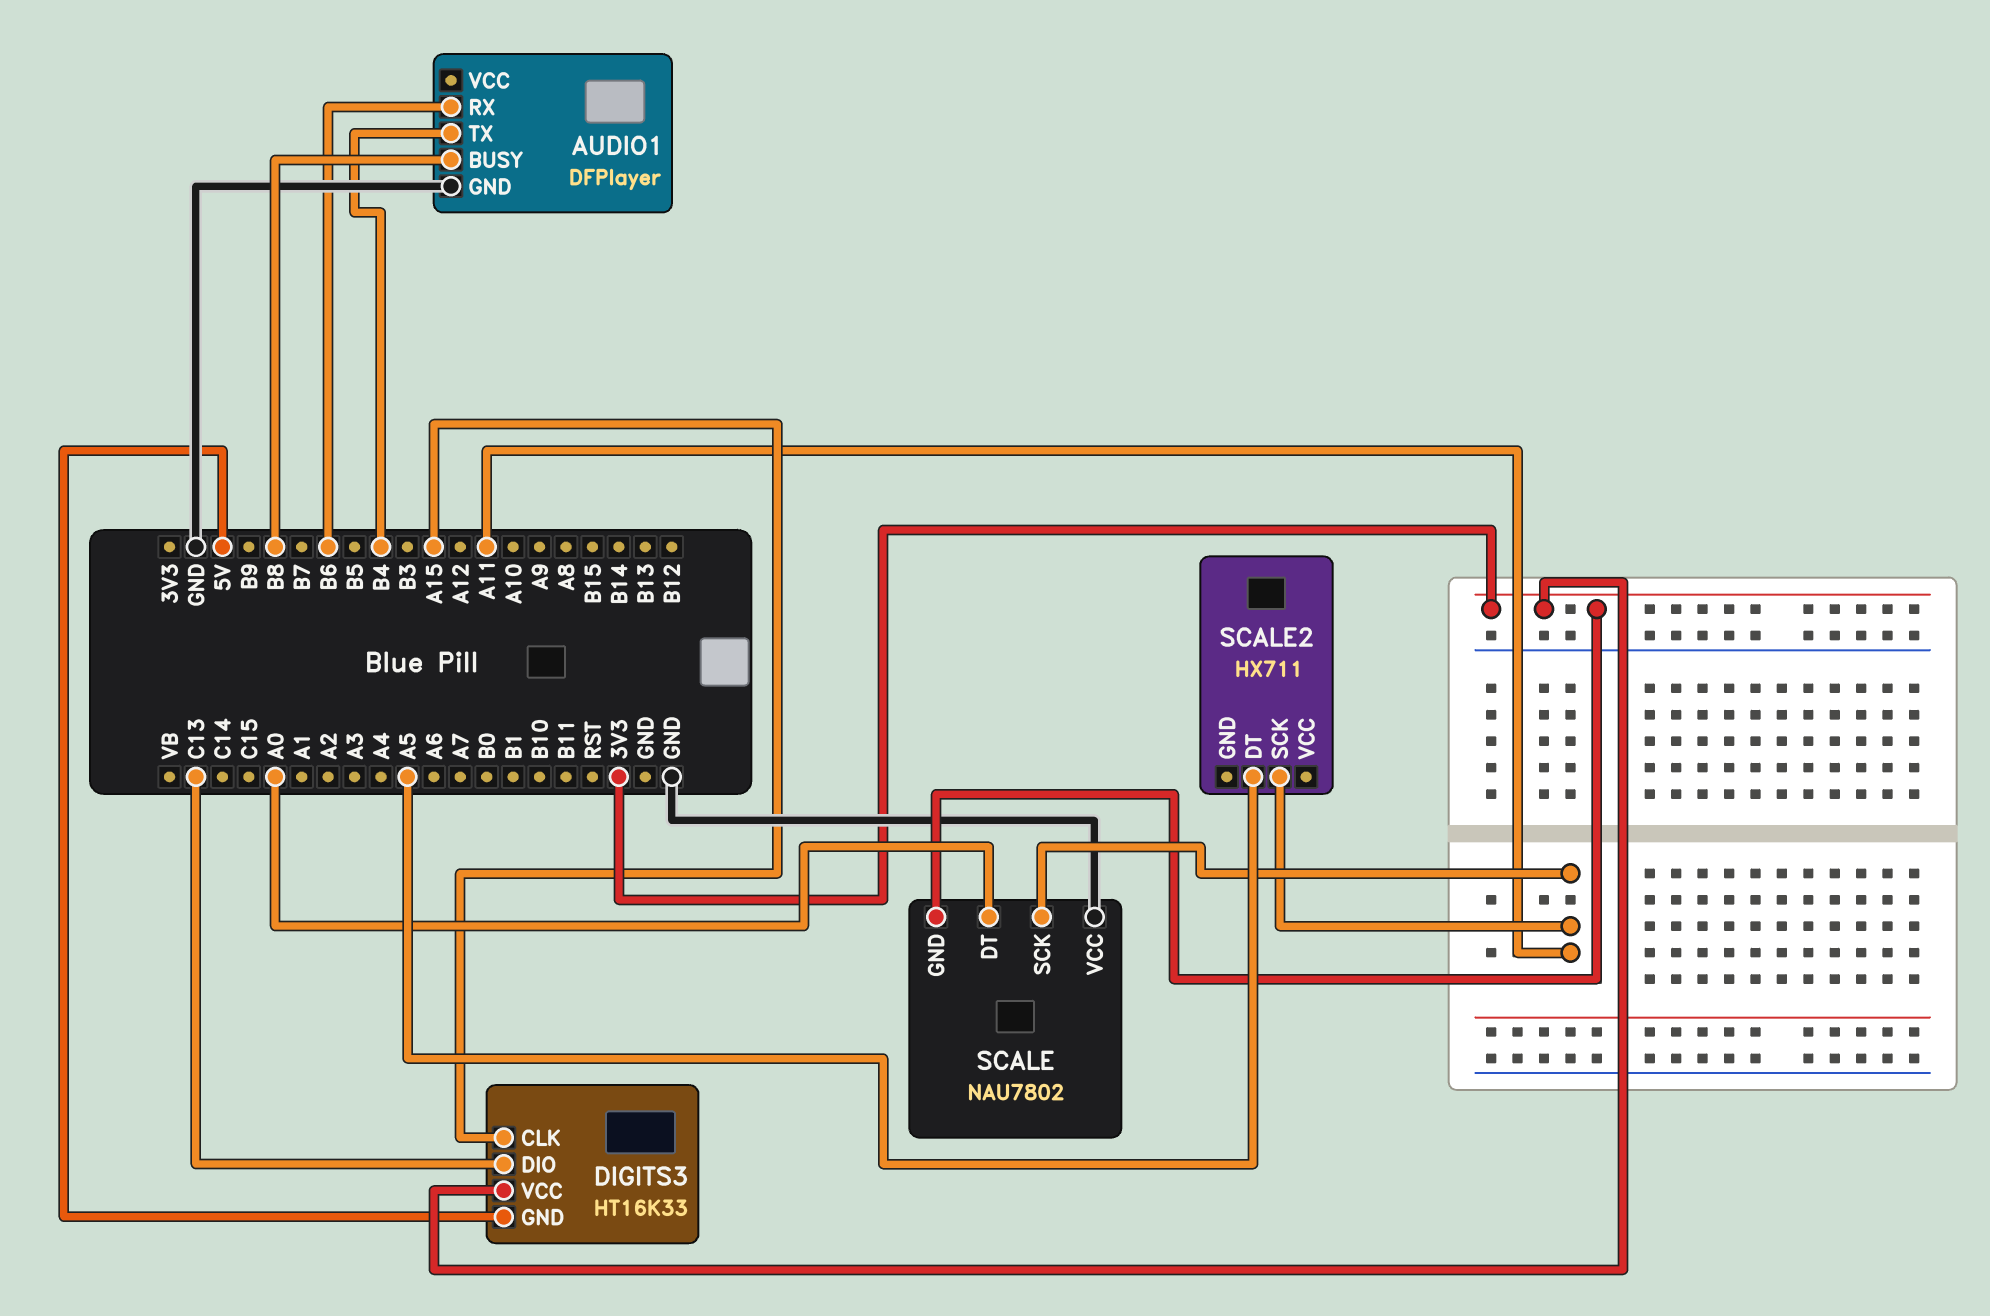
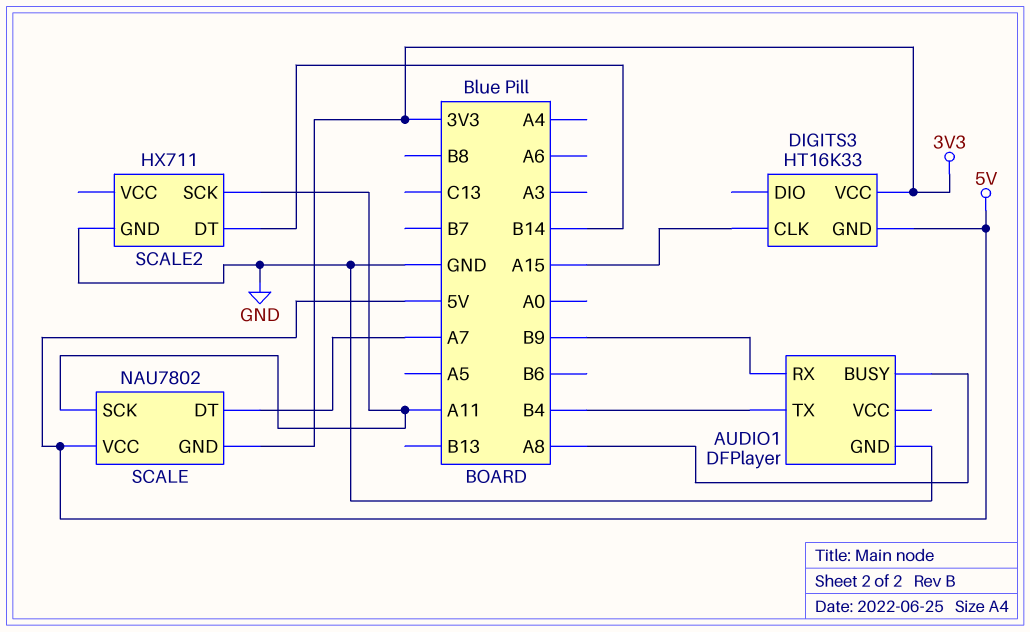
AUDIO1 pin BUSY: B8 -> A8
AUDIO1 pin RX: B6 -> B9
DIGITS3 pin DIO: C13 -> none
SCALE pin DT: A0 -> A7
SCALE pin VCC: GND -> 5V
SCALE2 pin DT: A5 -> B14
SCALE2 pin GND: none -> GND

